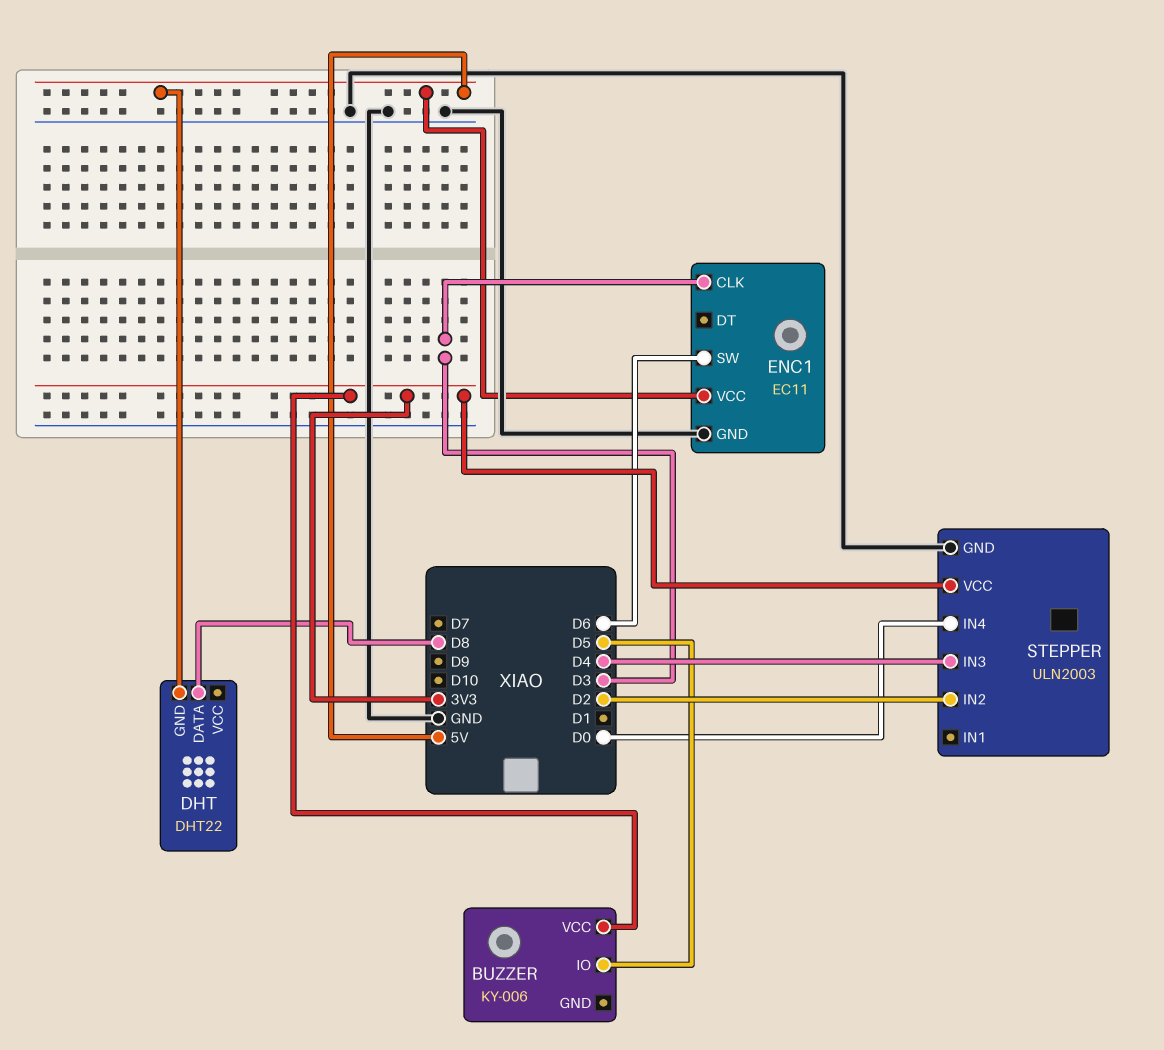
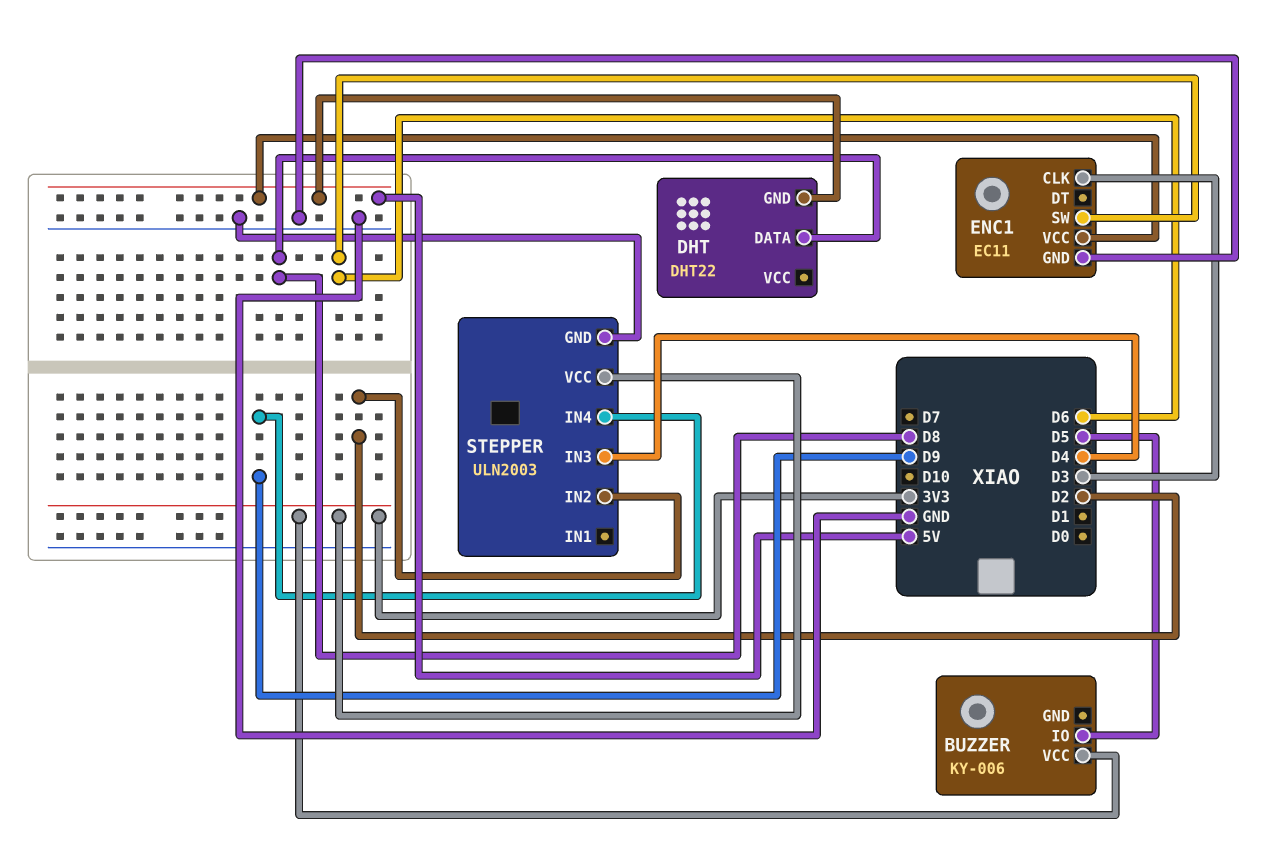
STEPPER pin IN4: D0 -> D9

